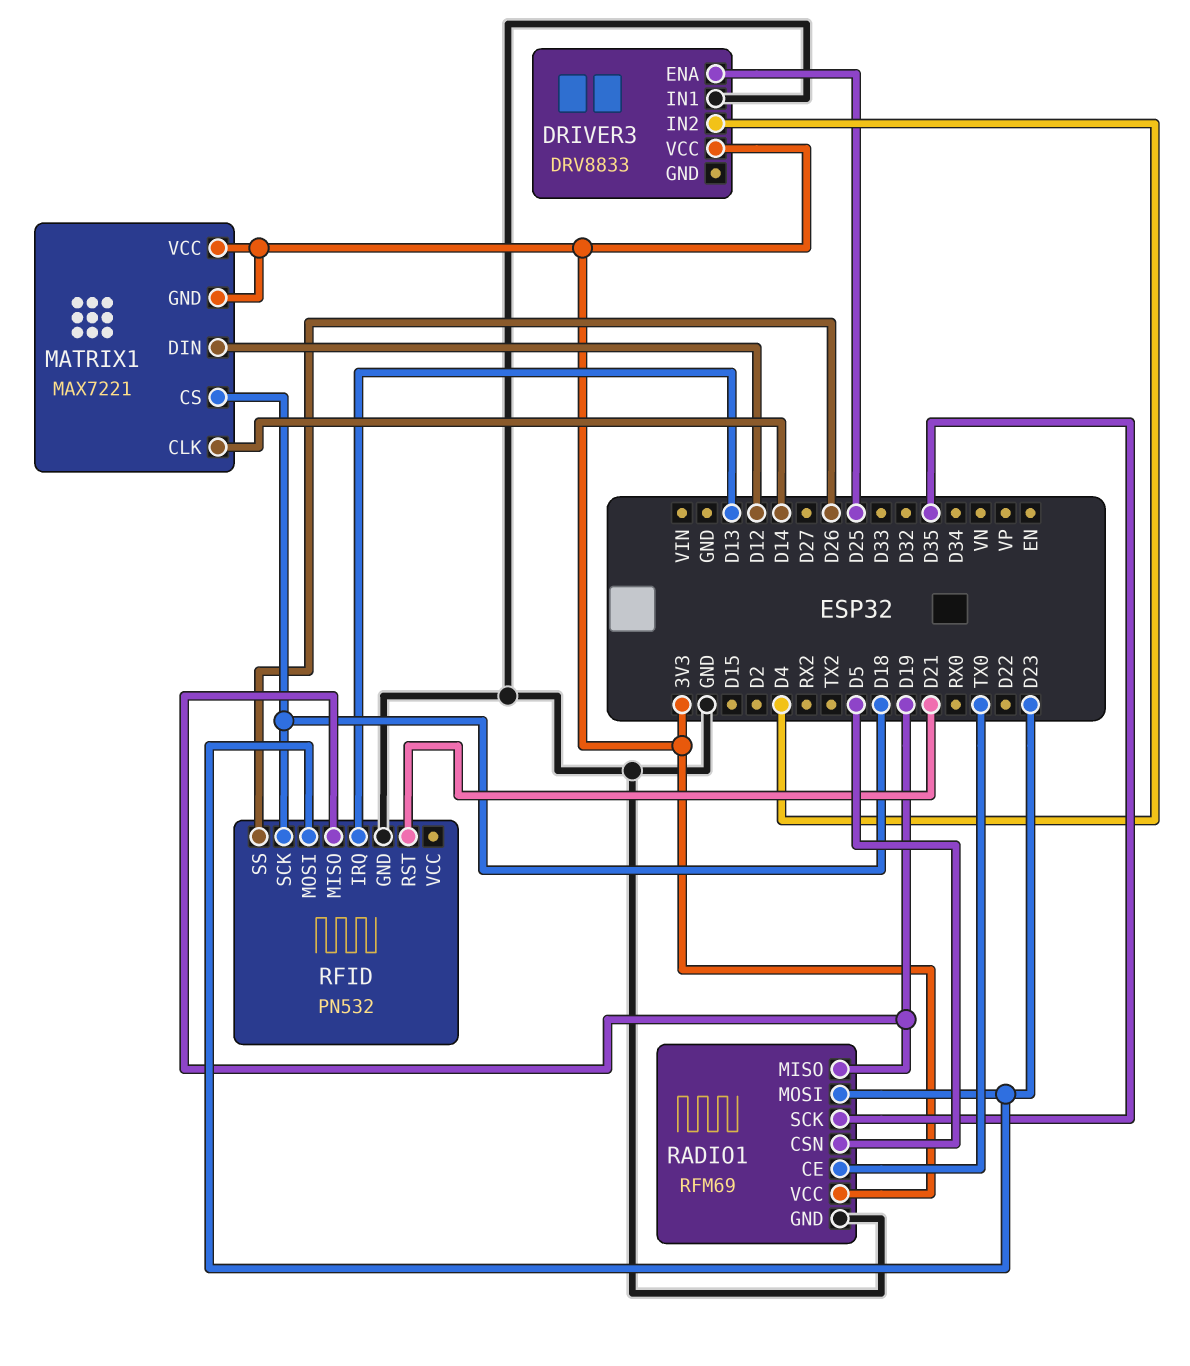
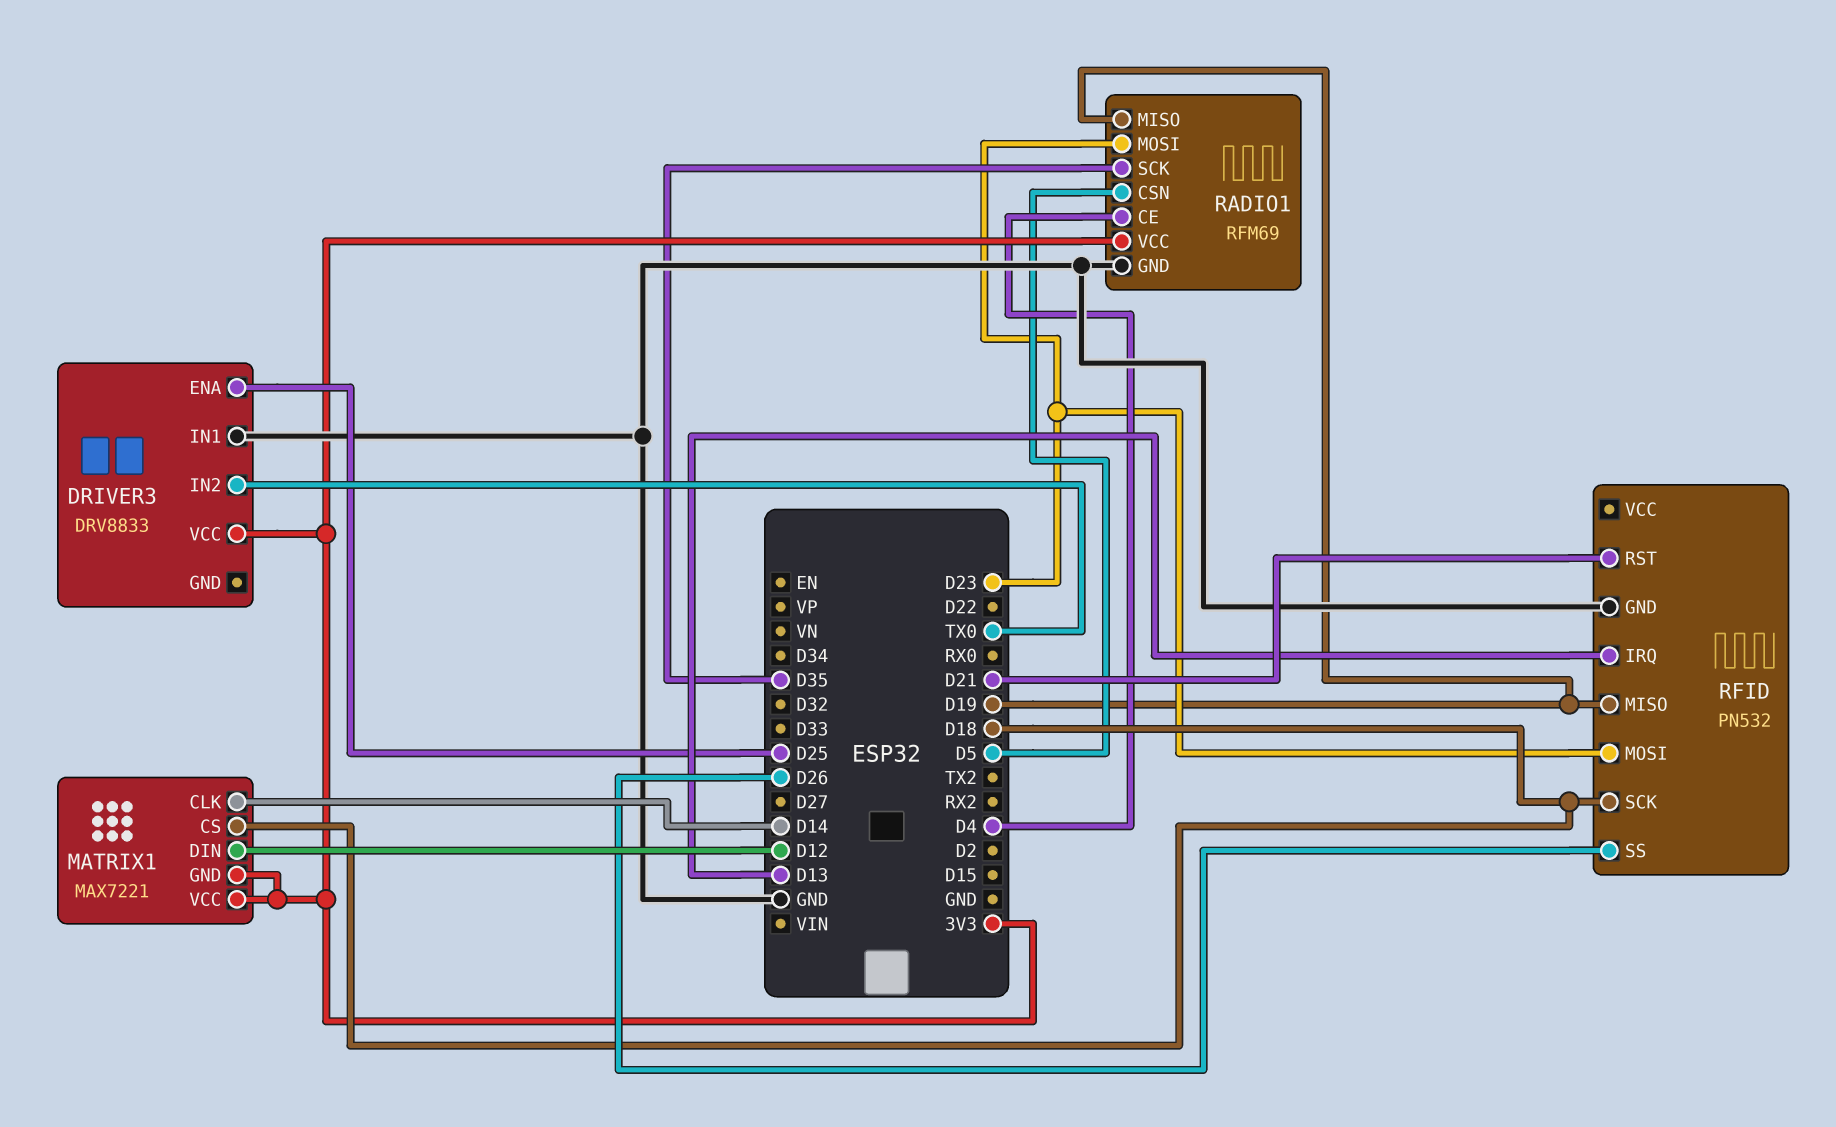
DRIVER3 pin IN2: D4 -> TX0
RADIO1 pin CE: TX0 -> D4

